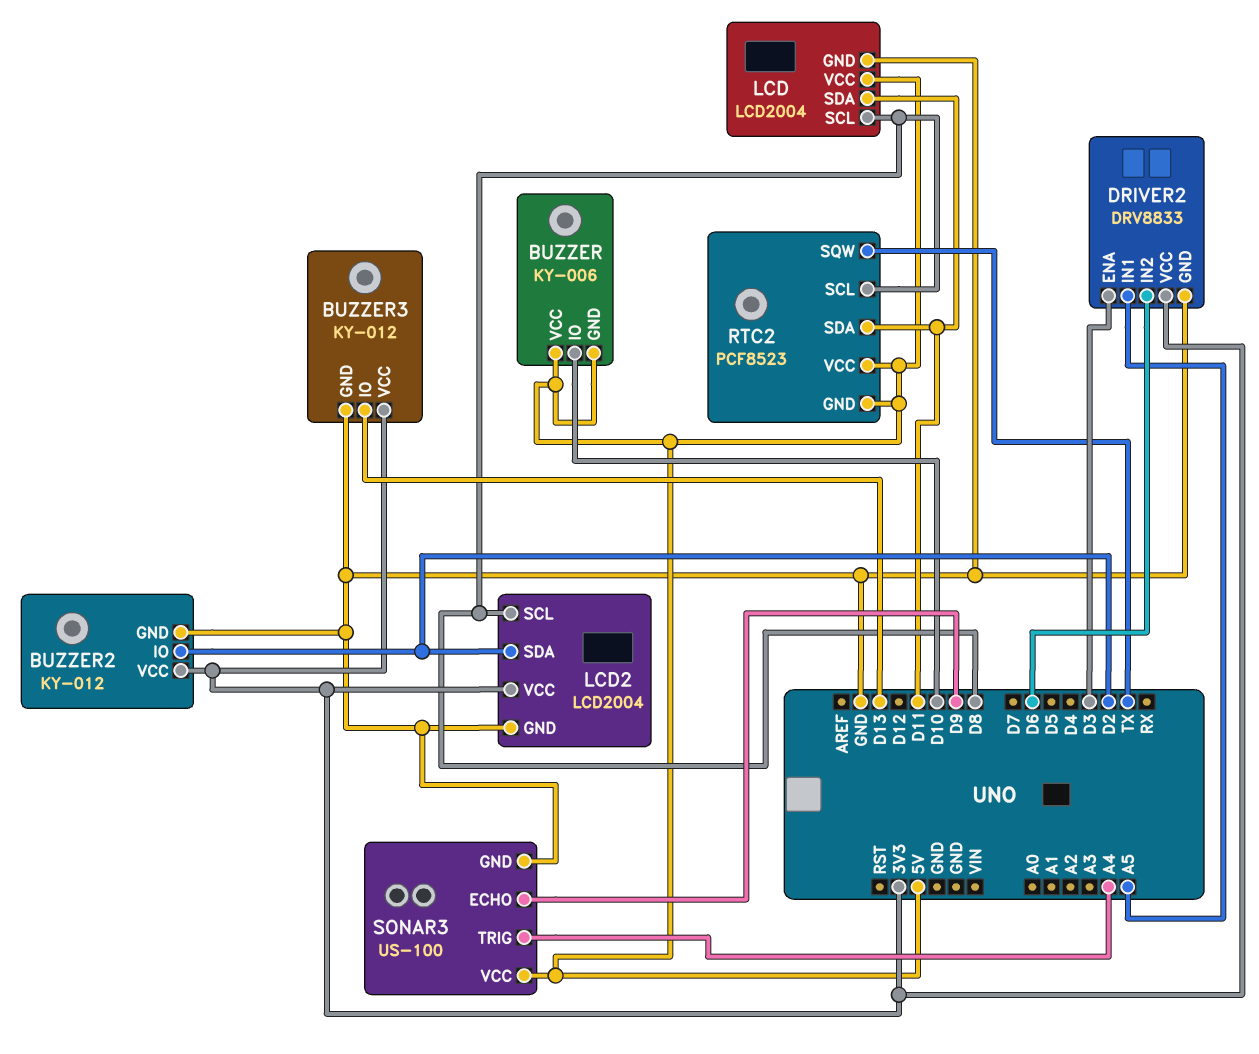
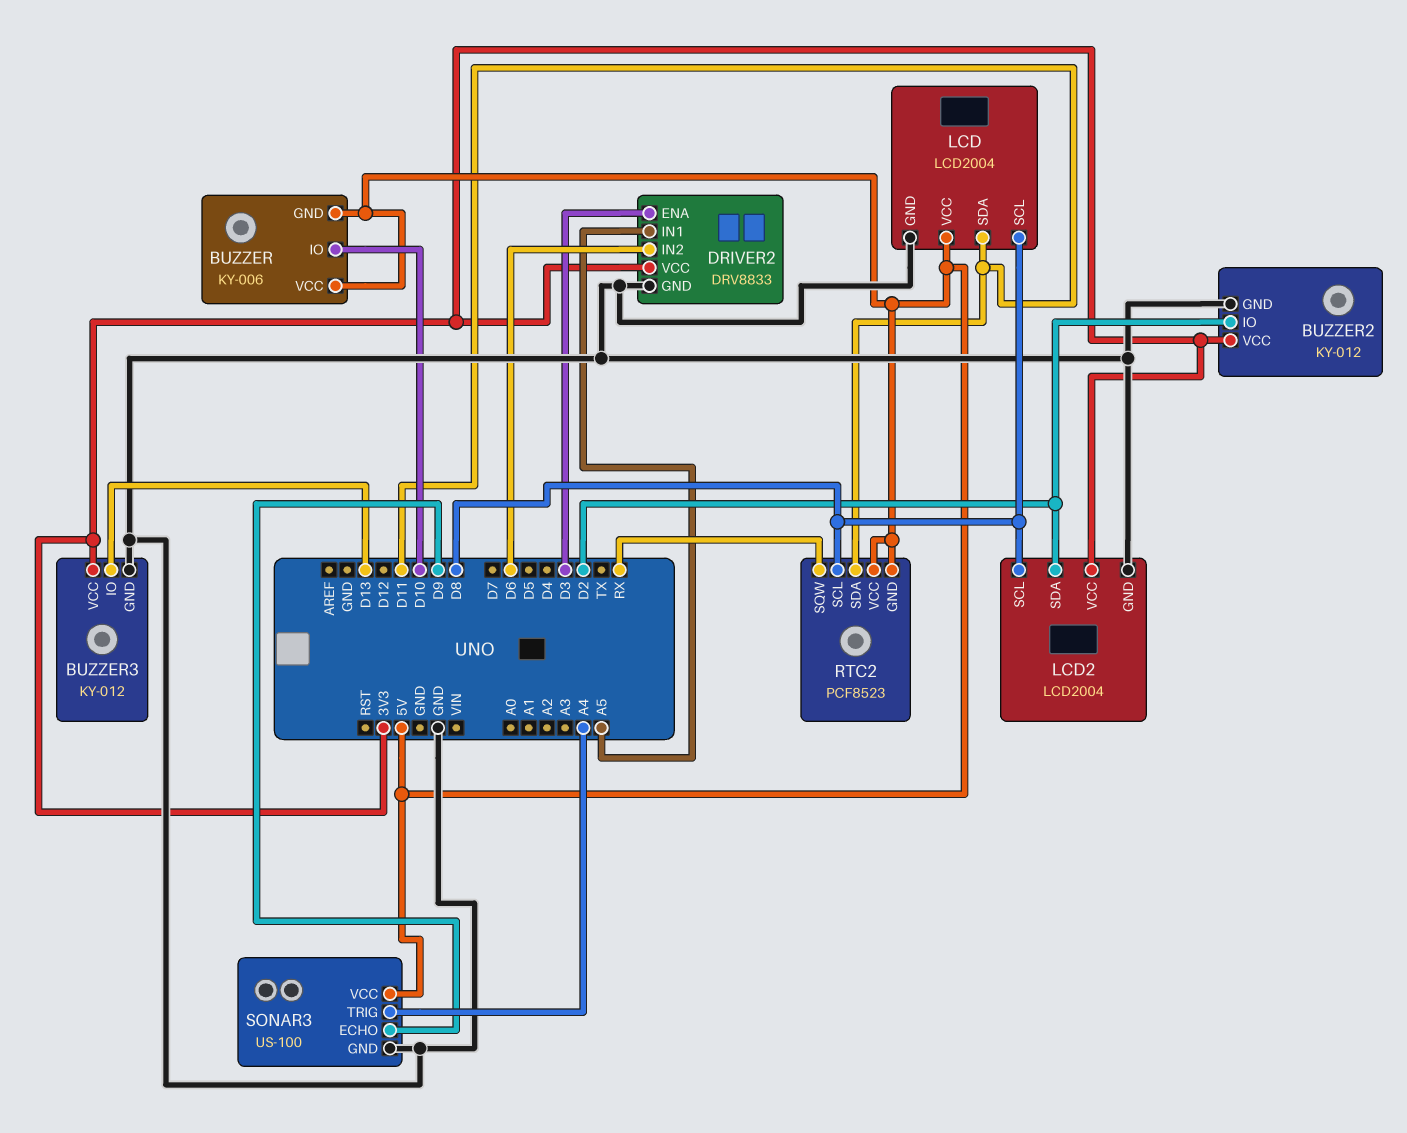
RTC2 pin SQW: TX -> RX

